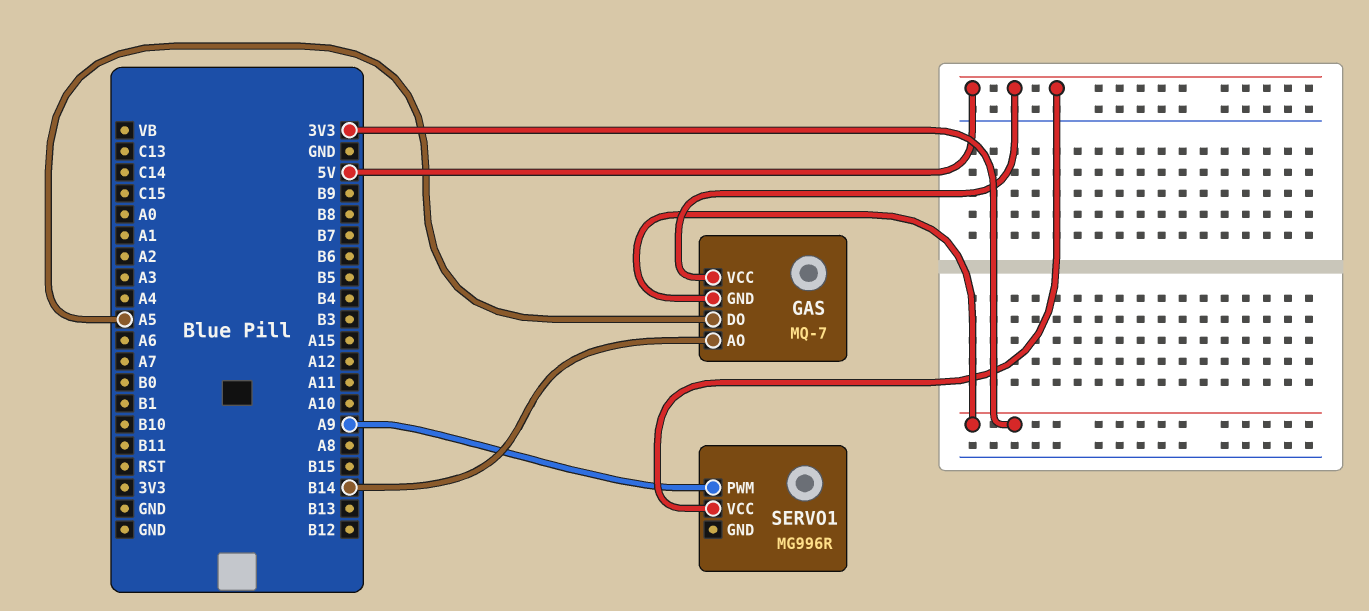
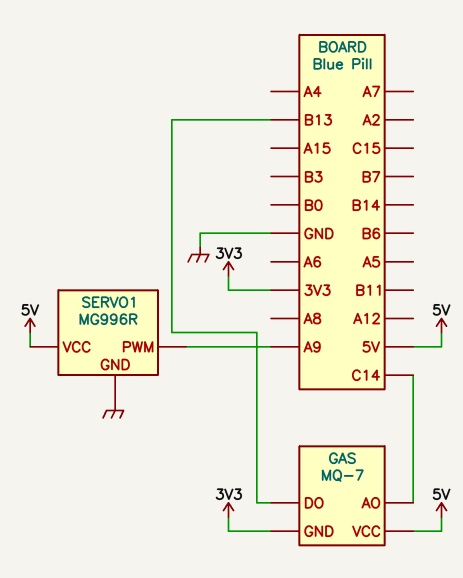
GAS pin AO: B14 -> C14
GAS pin DO: A5 -> B13
SERVO1 pin GND: none -> GND

